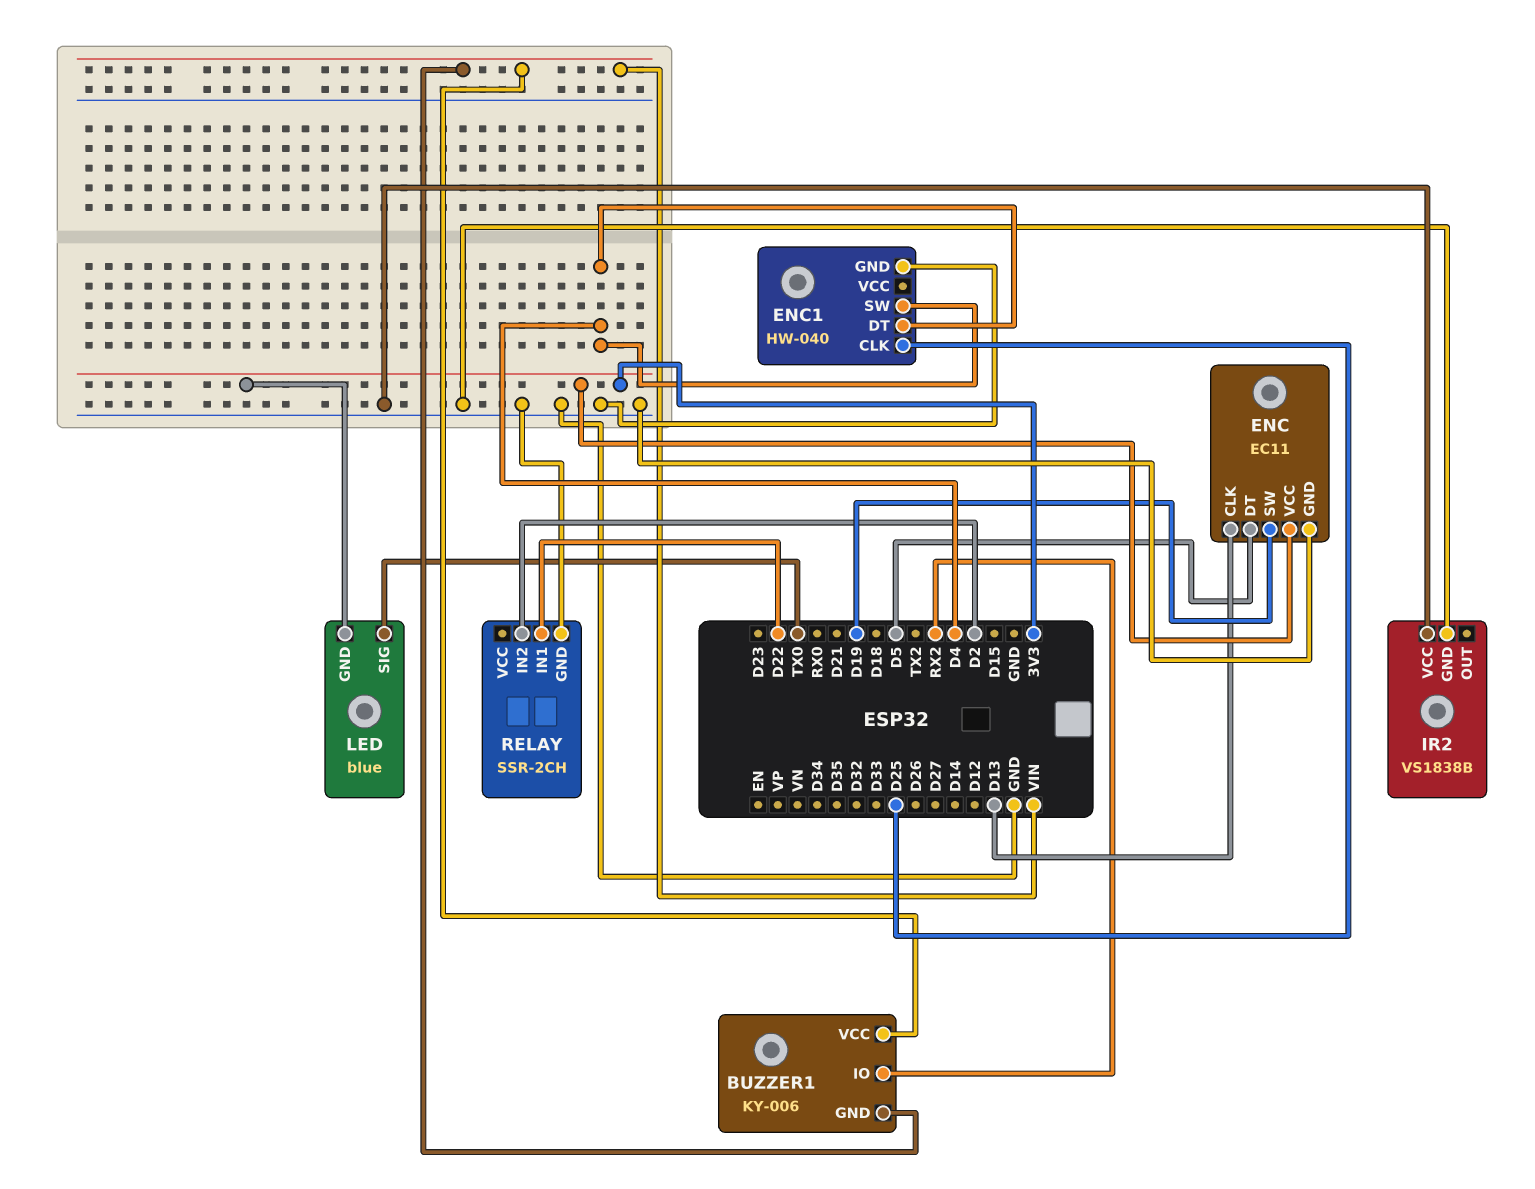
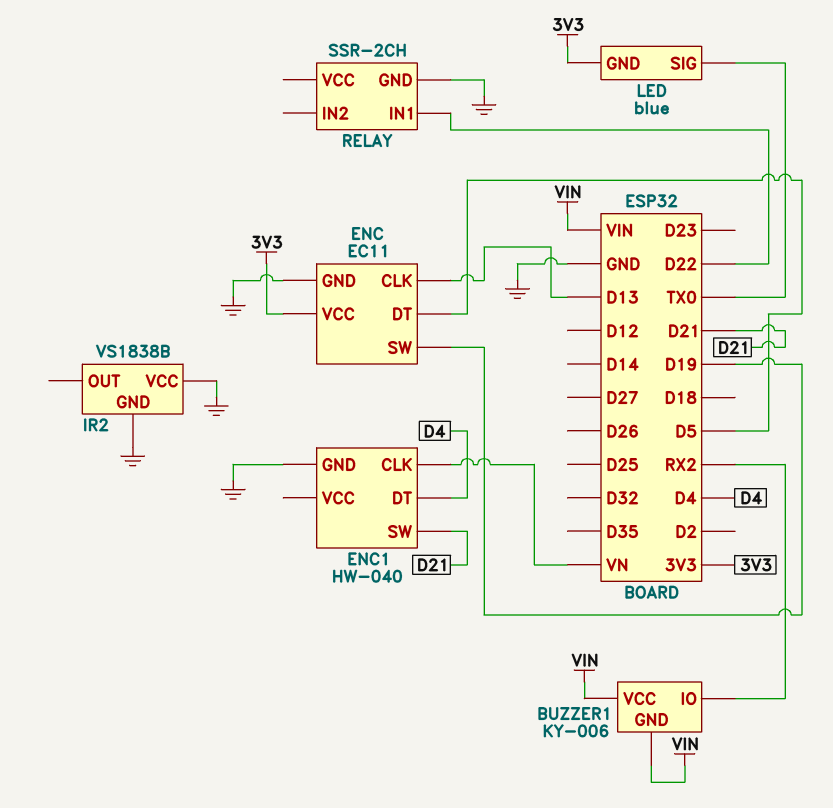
ENC1 pin CLK: D25 -> VN
ENC1 pin SW: D4 -> D21
RELAY pin IN2: D2 -> none

